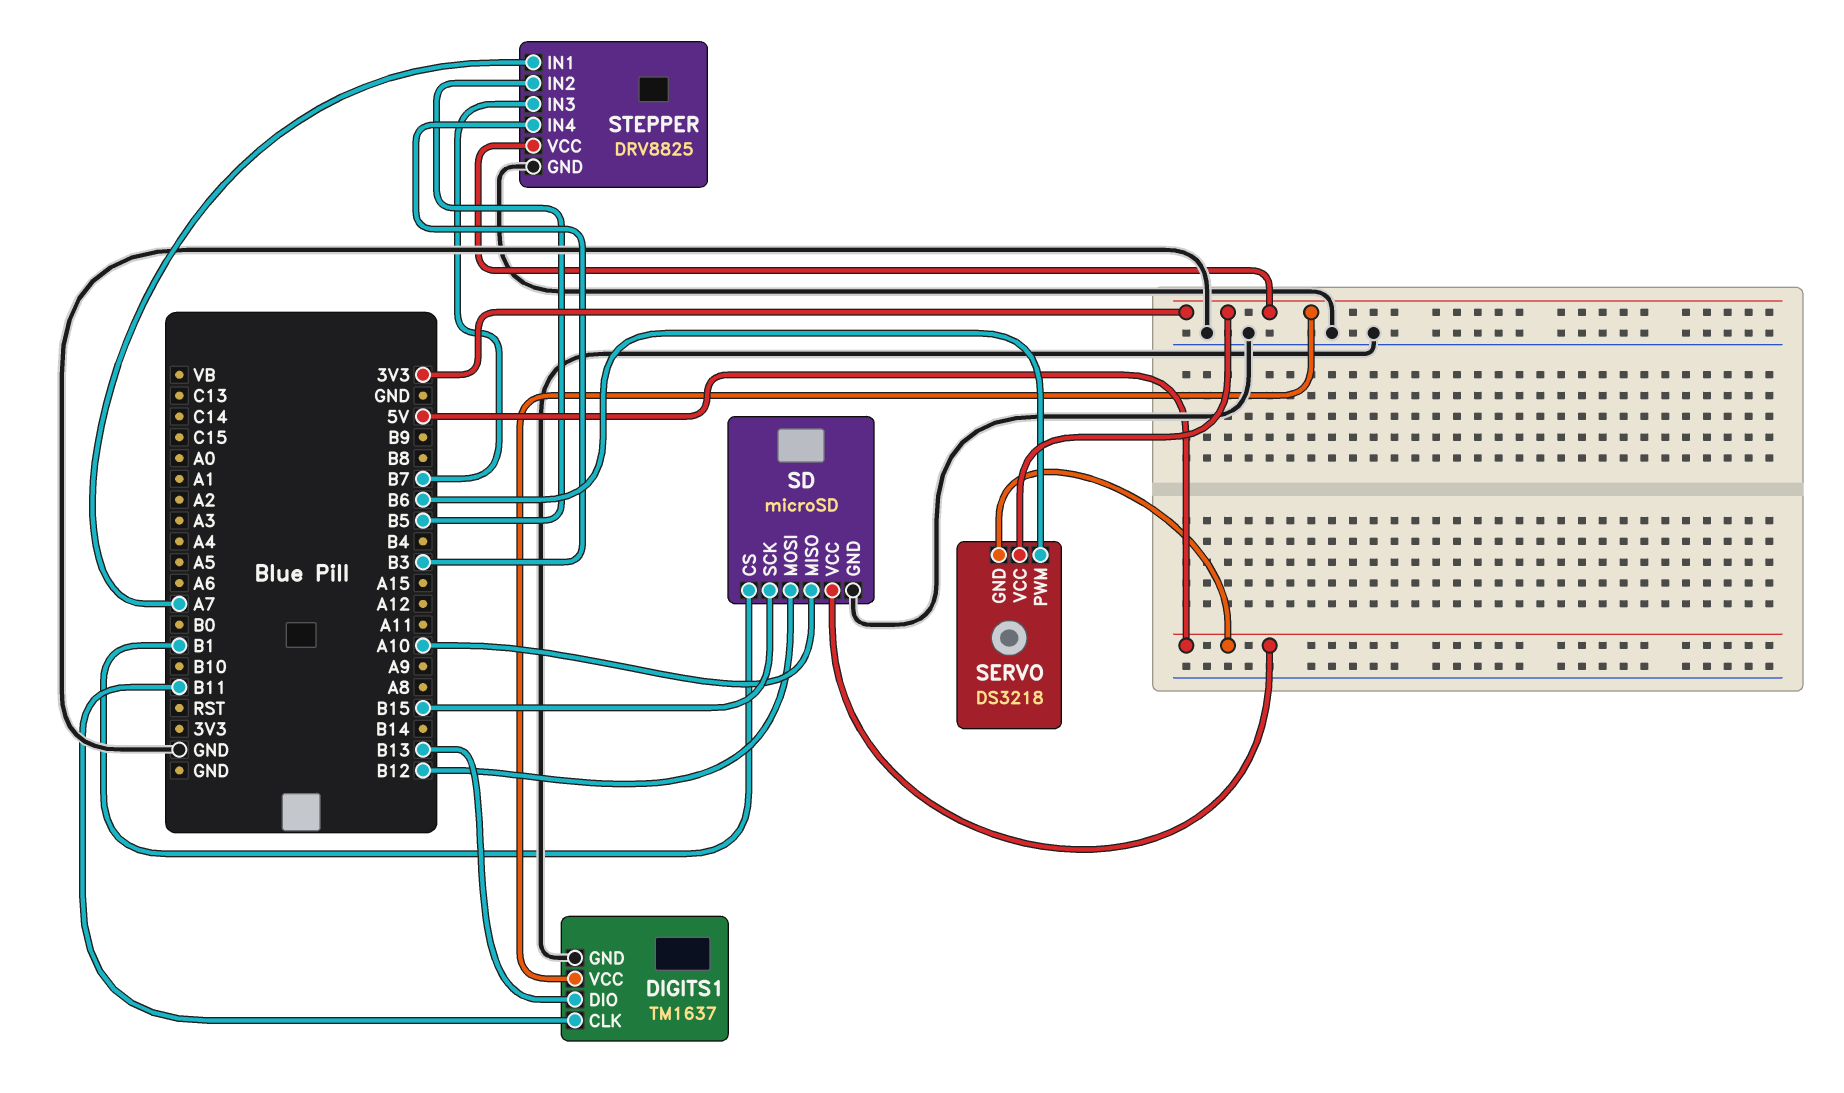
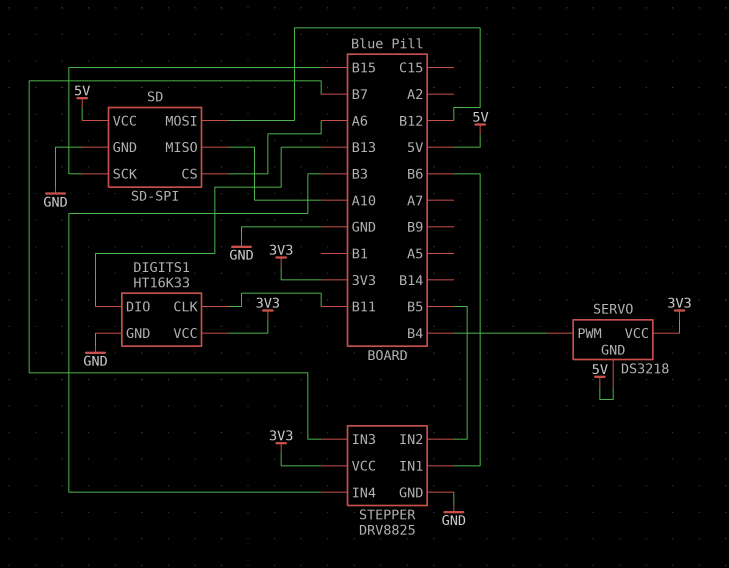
DIGITS1: TM1637 -> HT16K33
SD: microSD -> SD-SPI
SD pin CS: B1 -> A6
SERVO pin PWM: B6 -> B4
STEPPER pin IN1: A7 -> B6

